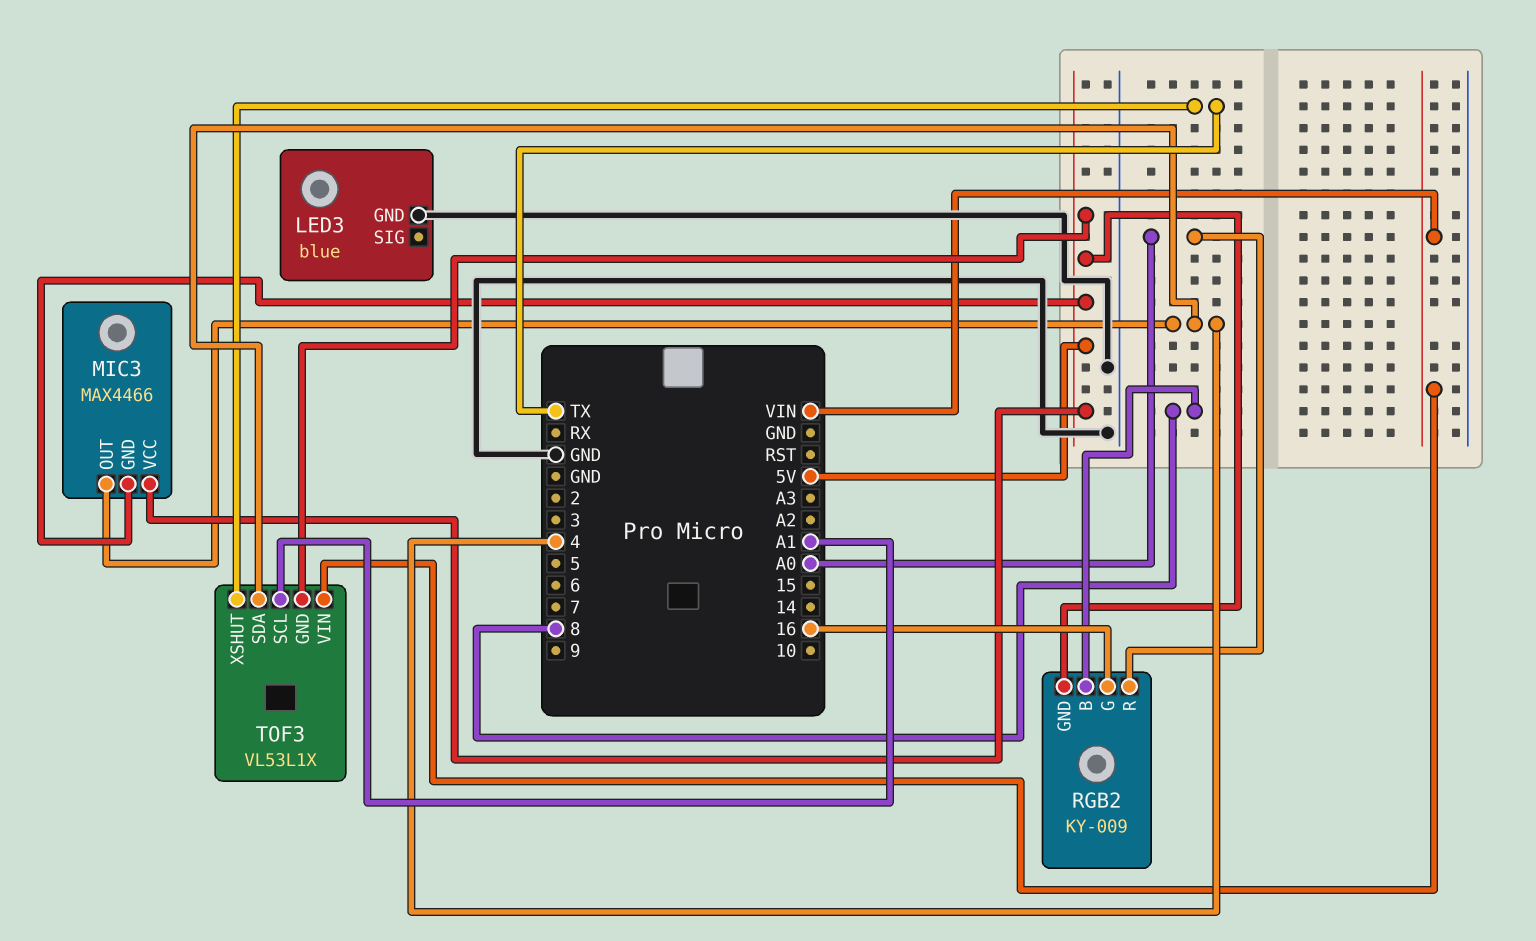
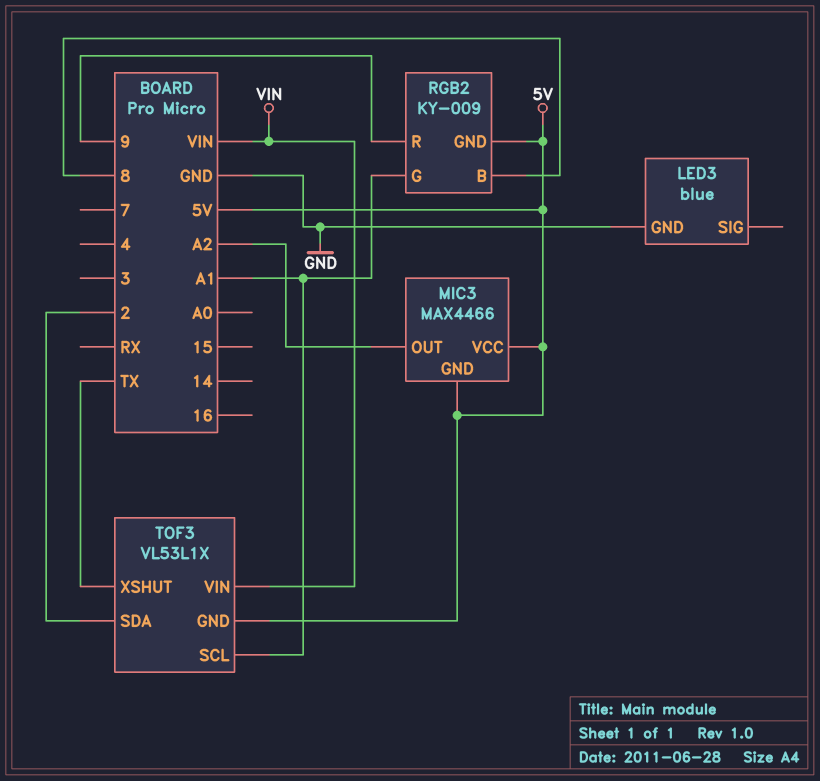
MIC3 pin OUT: 4 -> A2
RGB2 pin G: 16 -> A1
RGB2 pin R: A0 -> 9
TOF3 pin SDA: 4 -> 2

